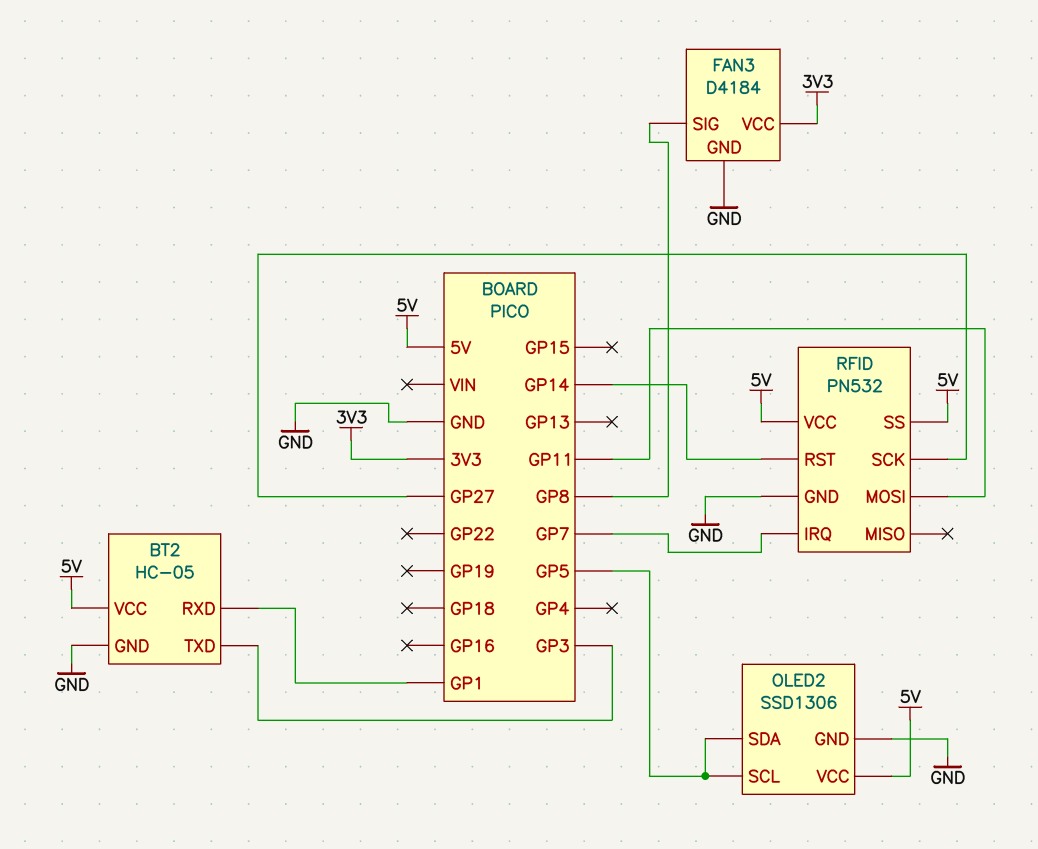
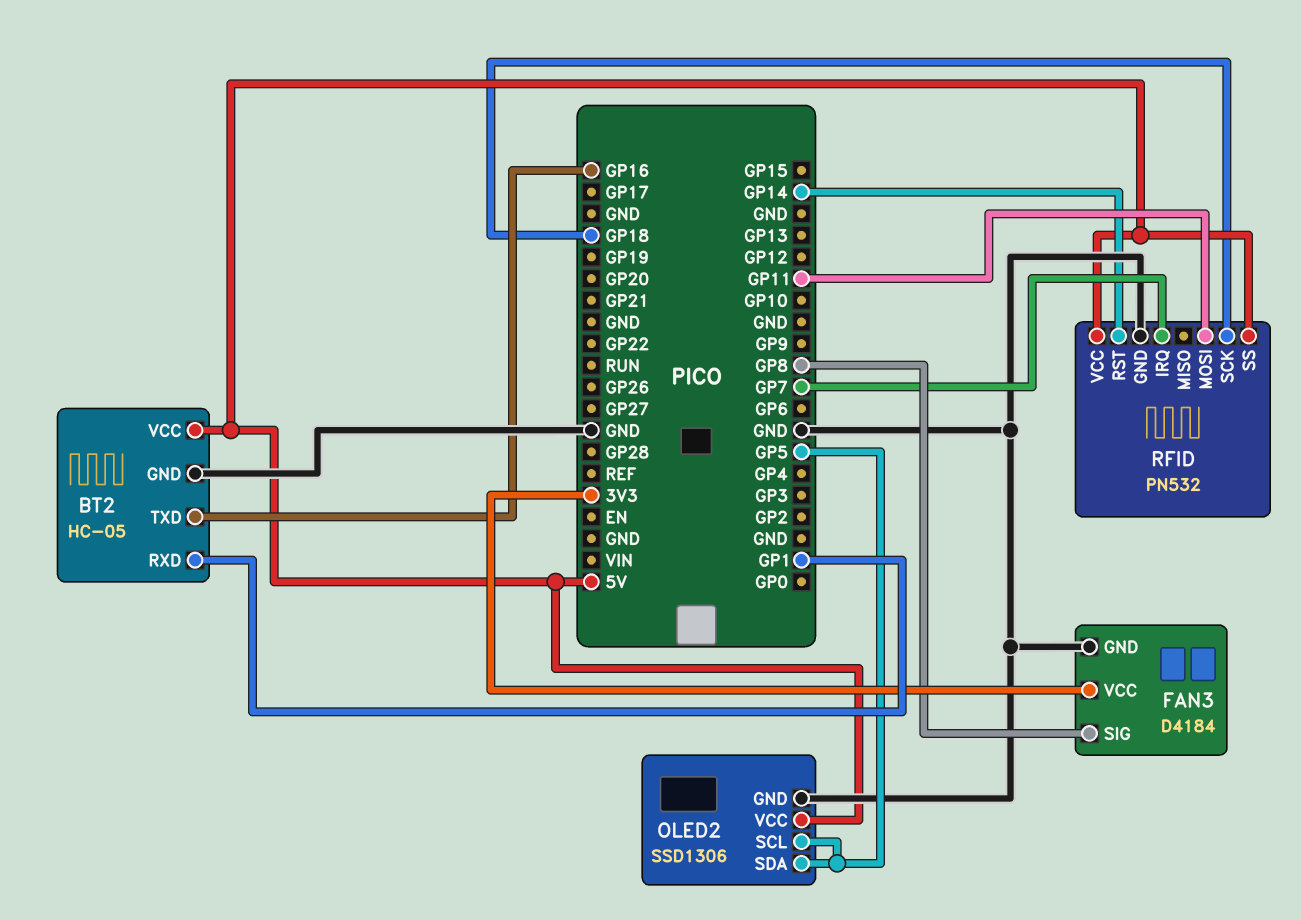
BT2 pin TXD: GP3 -> GP16
RFID pin SCK: GP27 -> GP18

